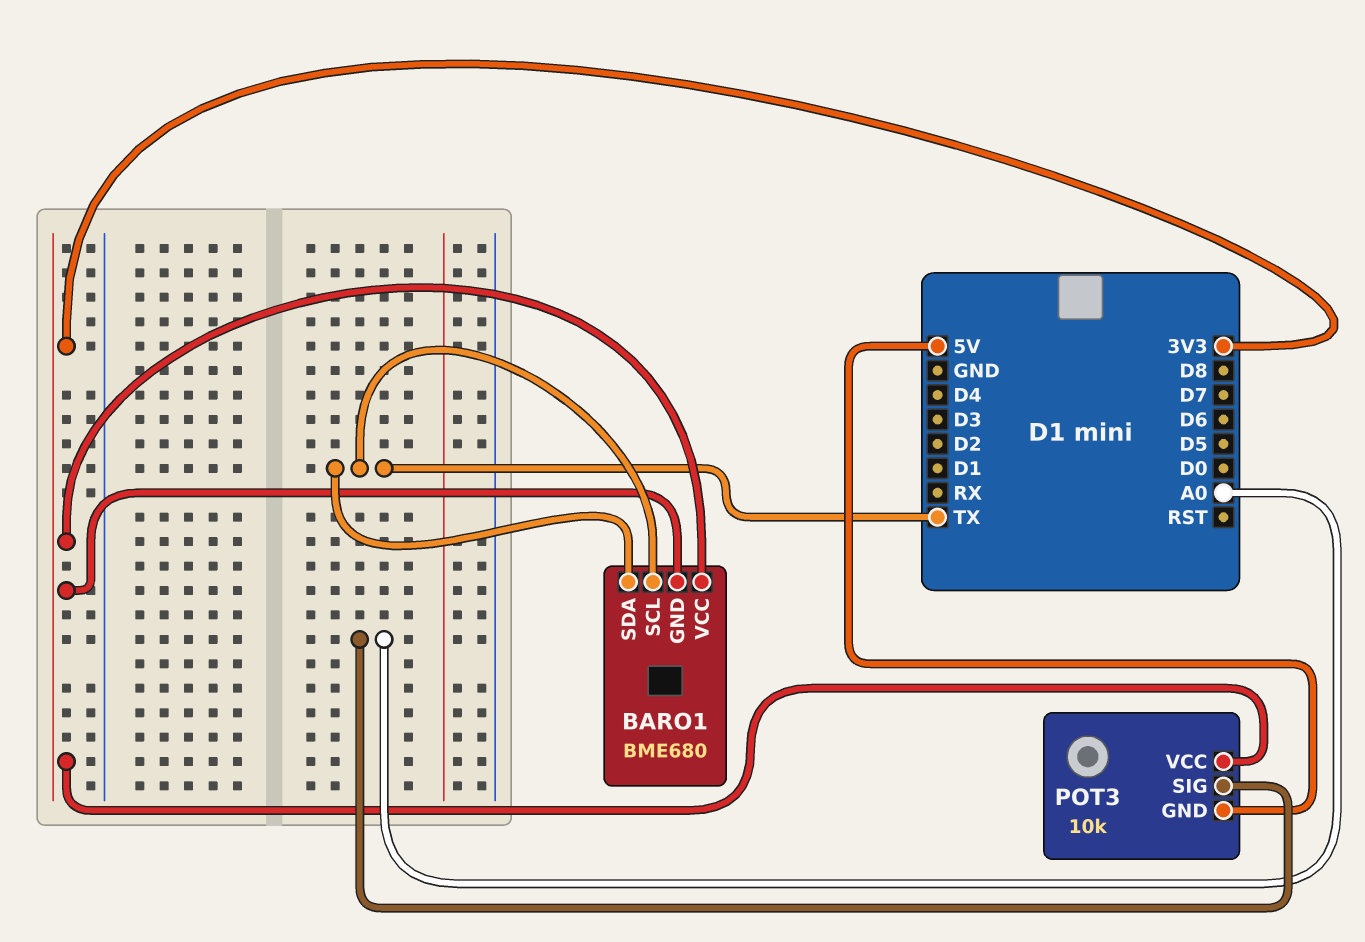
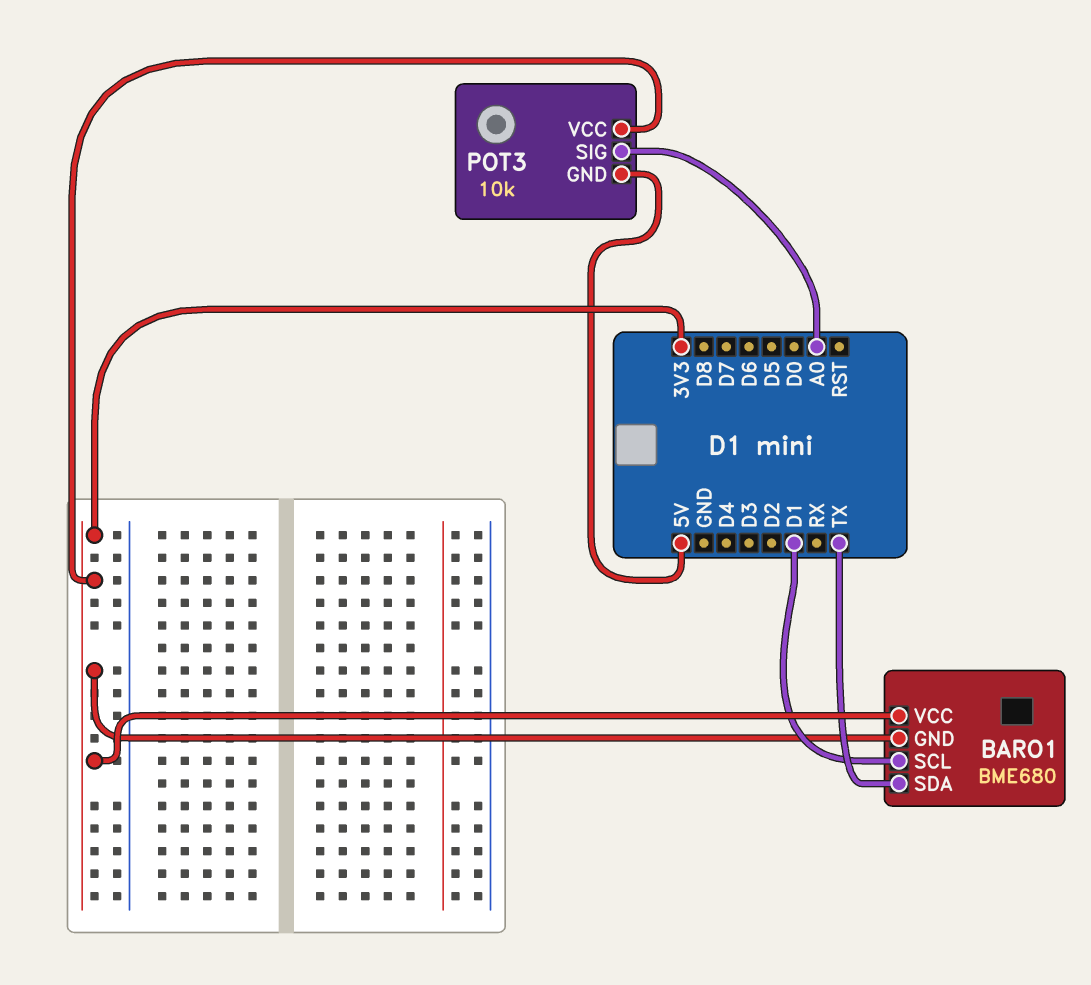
BARO1 pin SCL: TX -> D1

